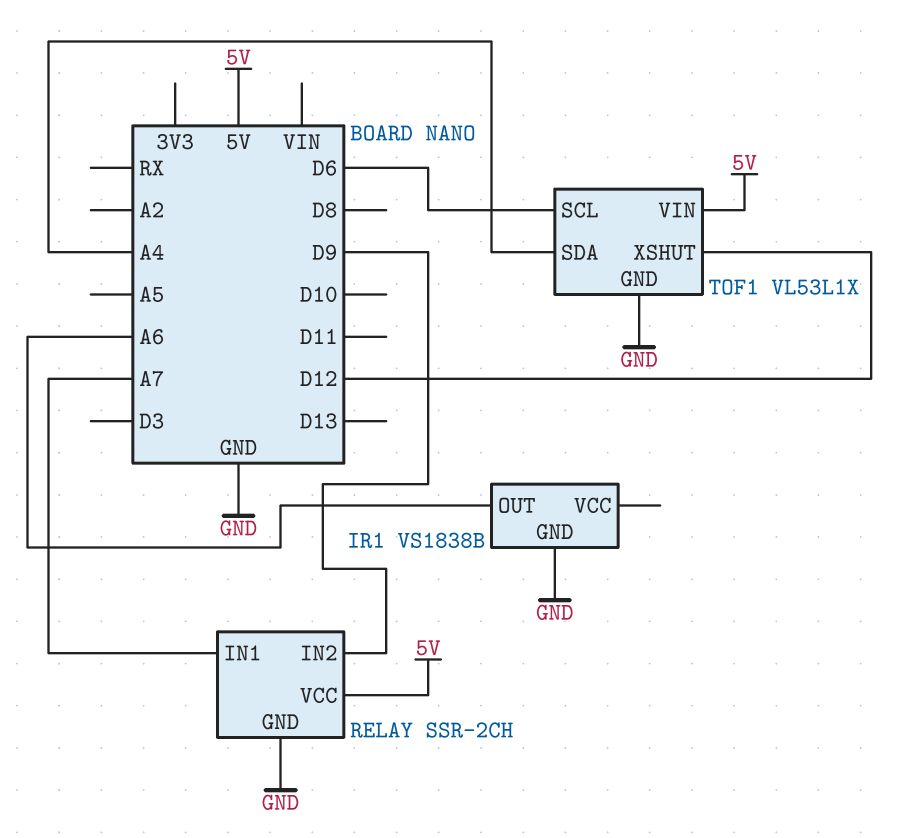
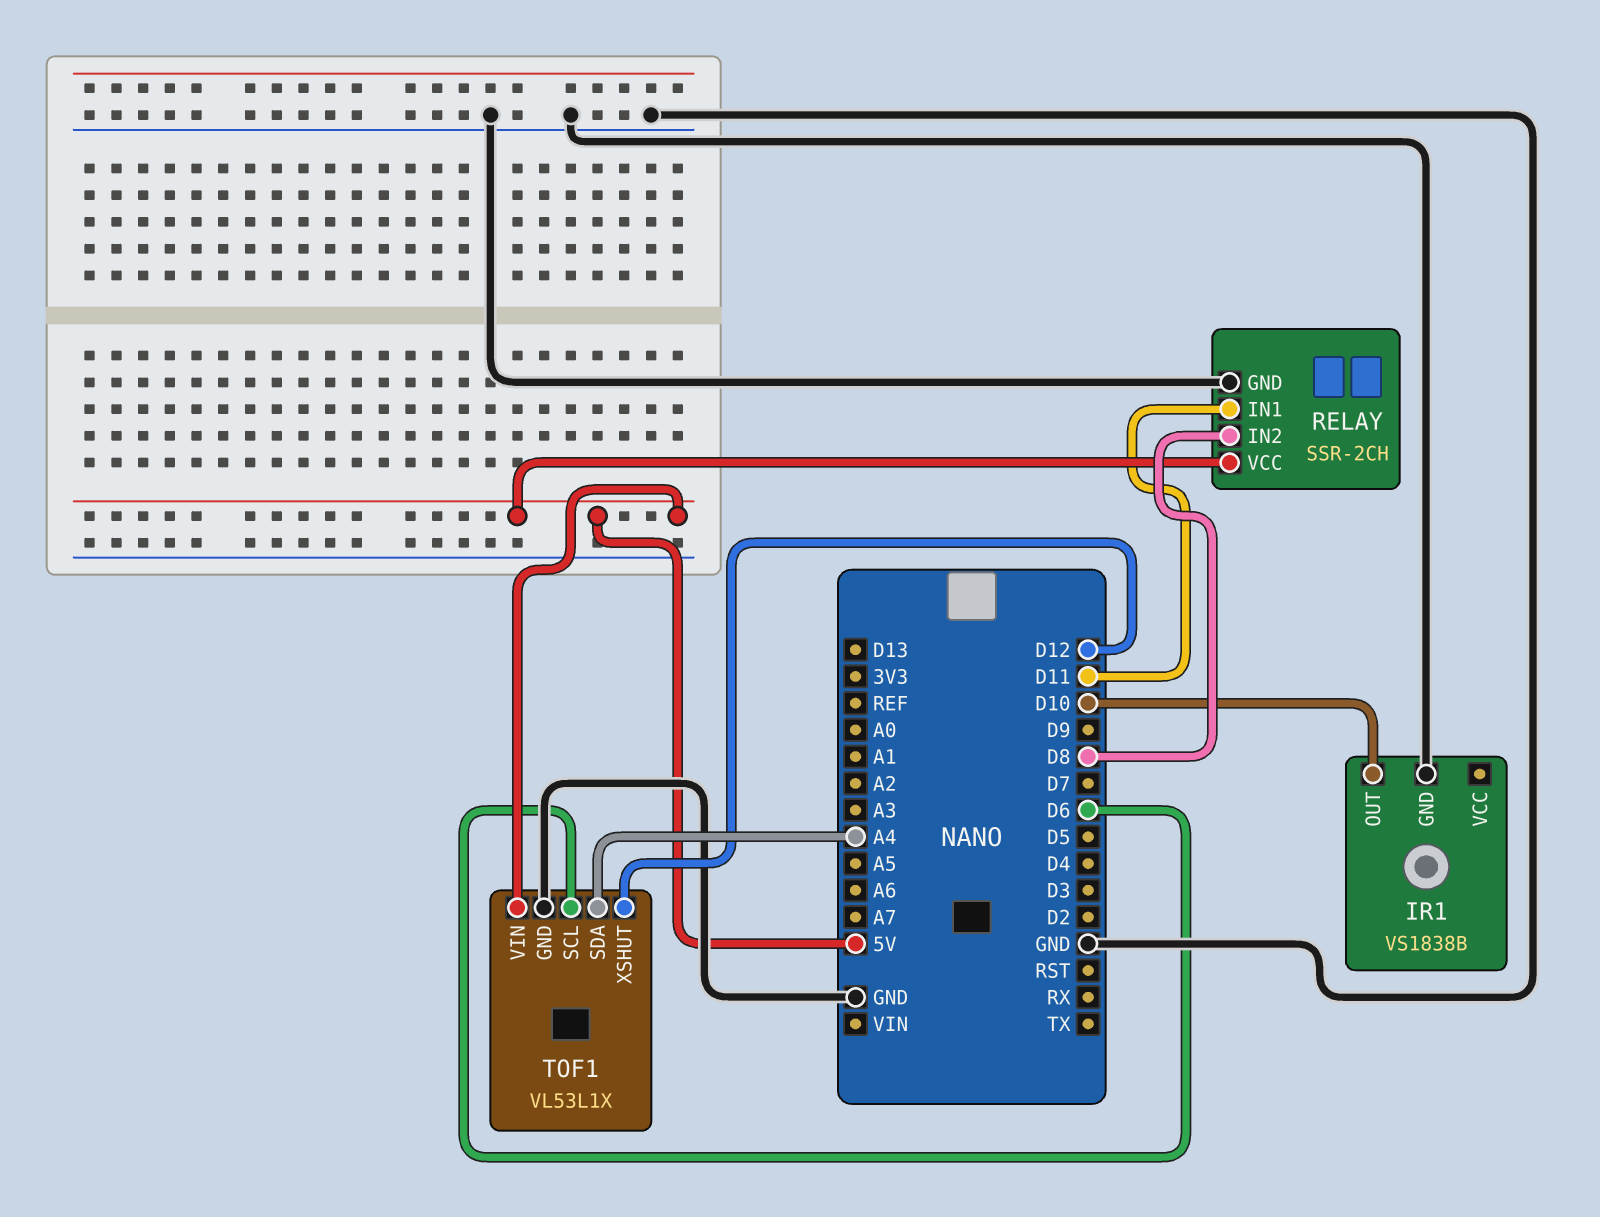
IR1 pin OUT: A6 -> D10
RELAY pin IN1: A7 -> D11
RELAY pin IN2: D9 -> D8

